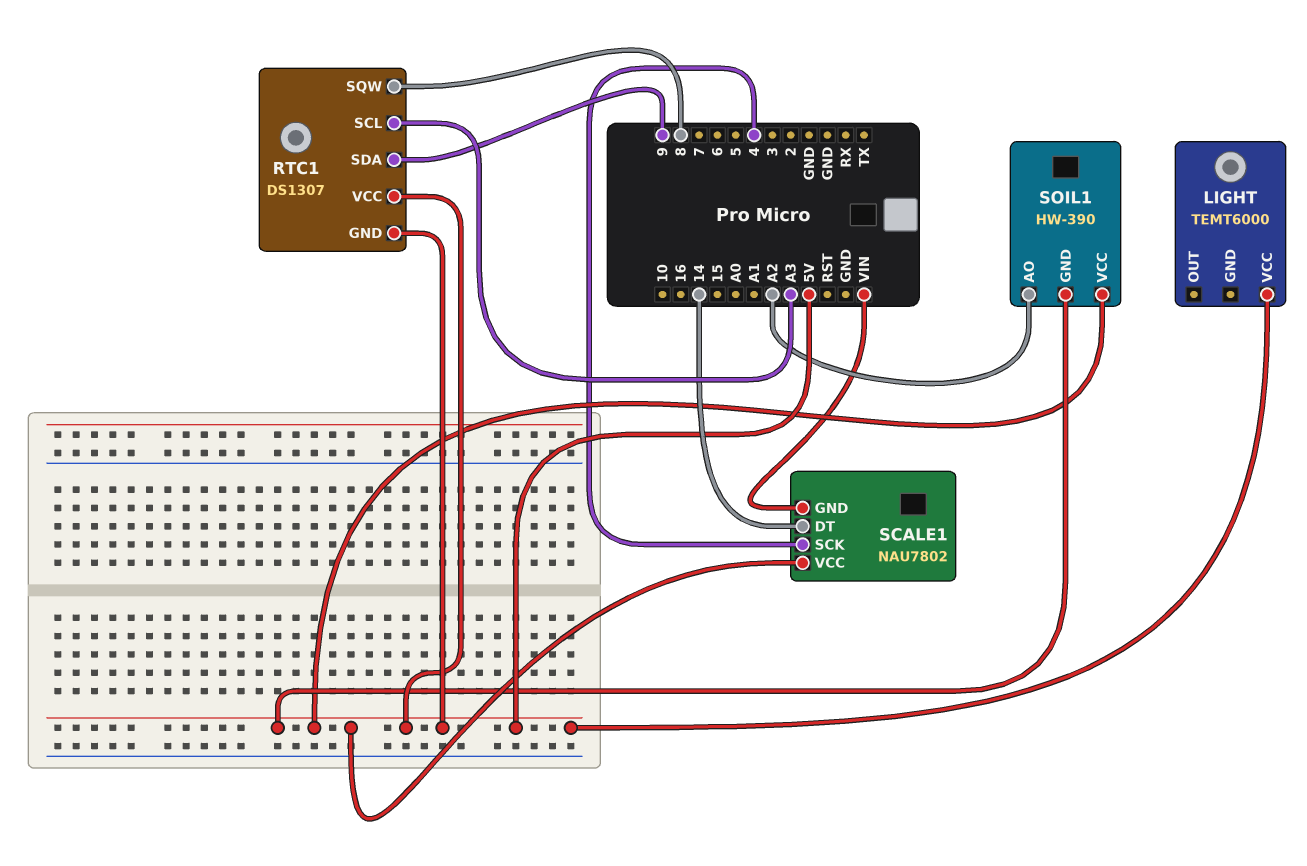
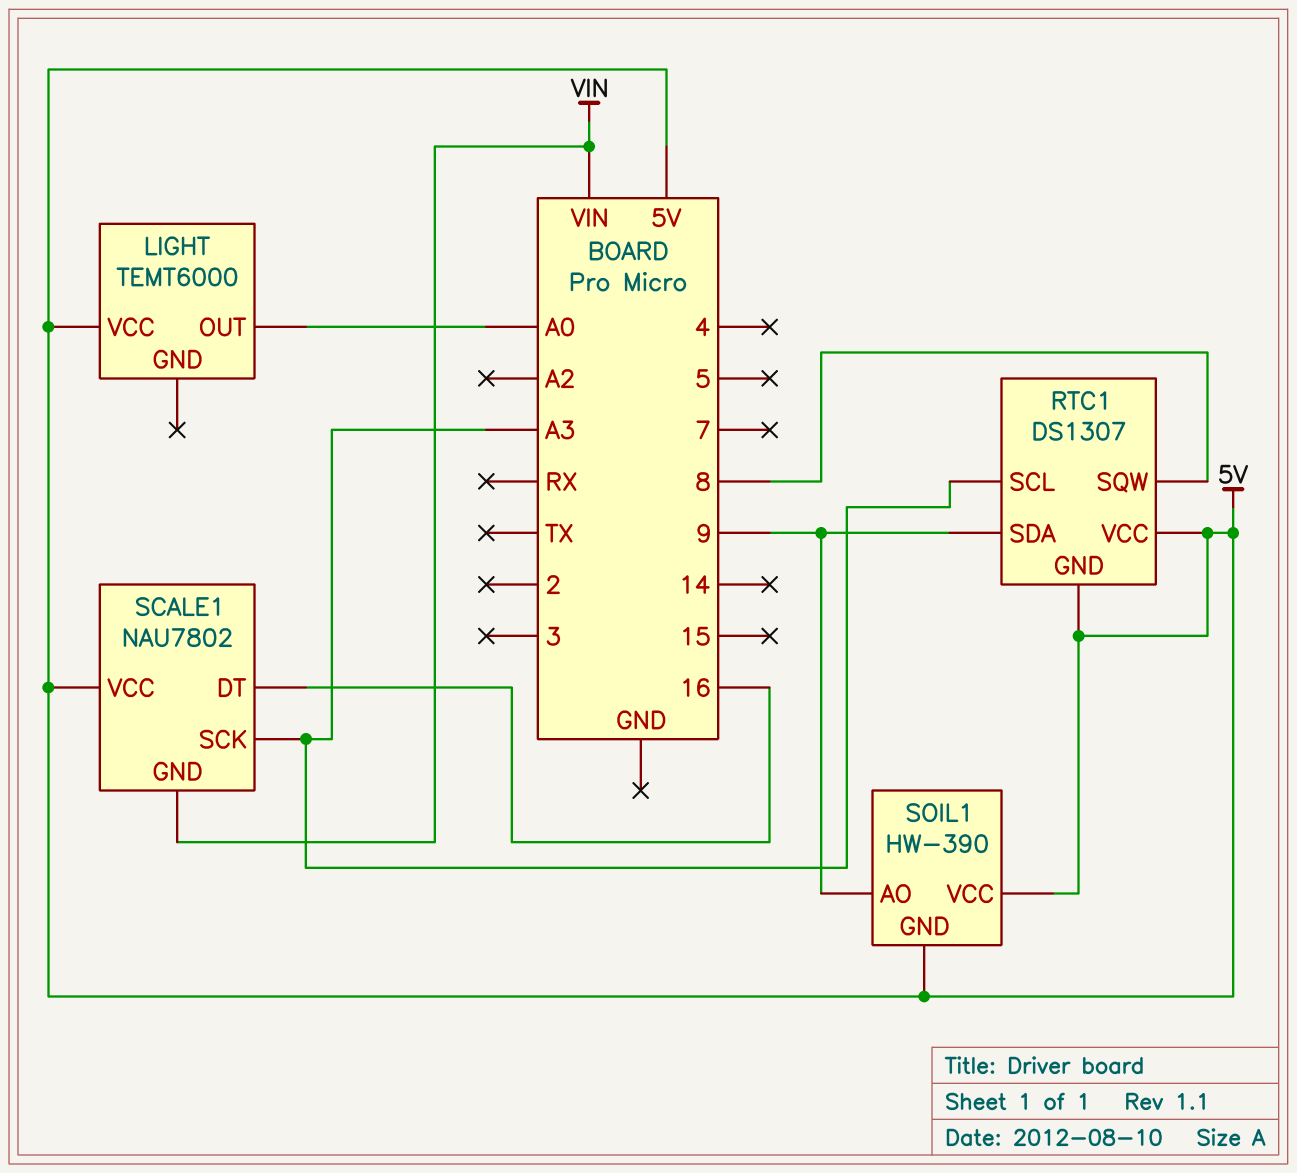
LIGHT pin OUT: none -> A0
SCALE1 pin DT: 14 -> 16
SCALE1 pin SCK: 4 -> A3
SOIL1 pin AO: A2 -> 9

